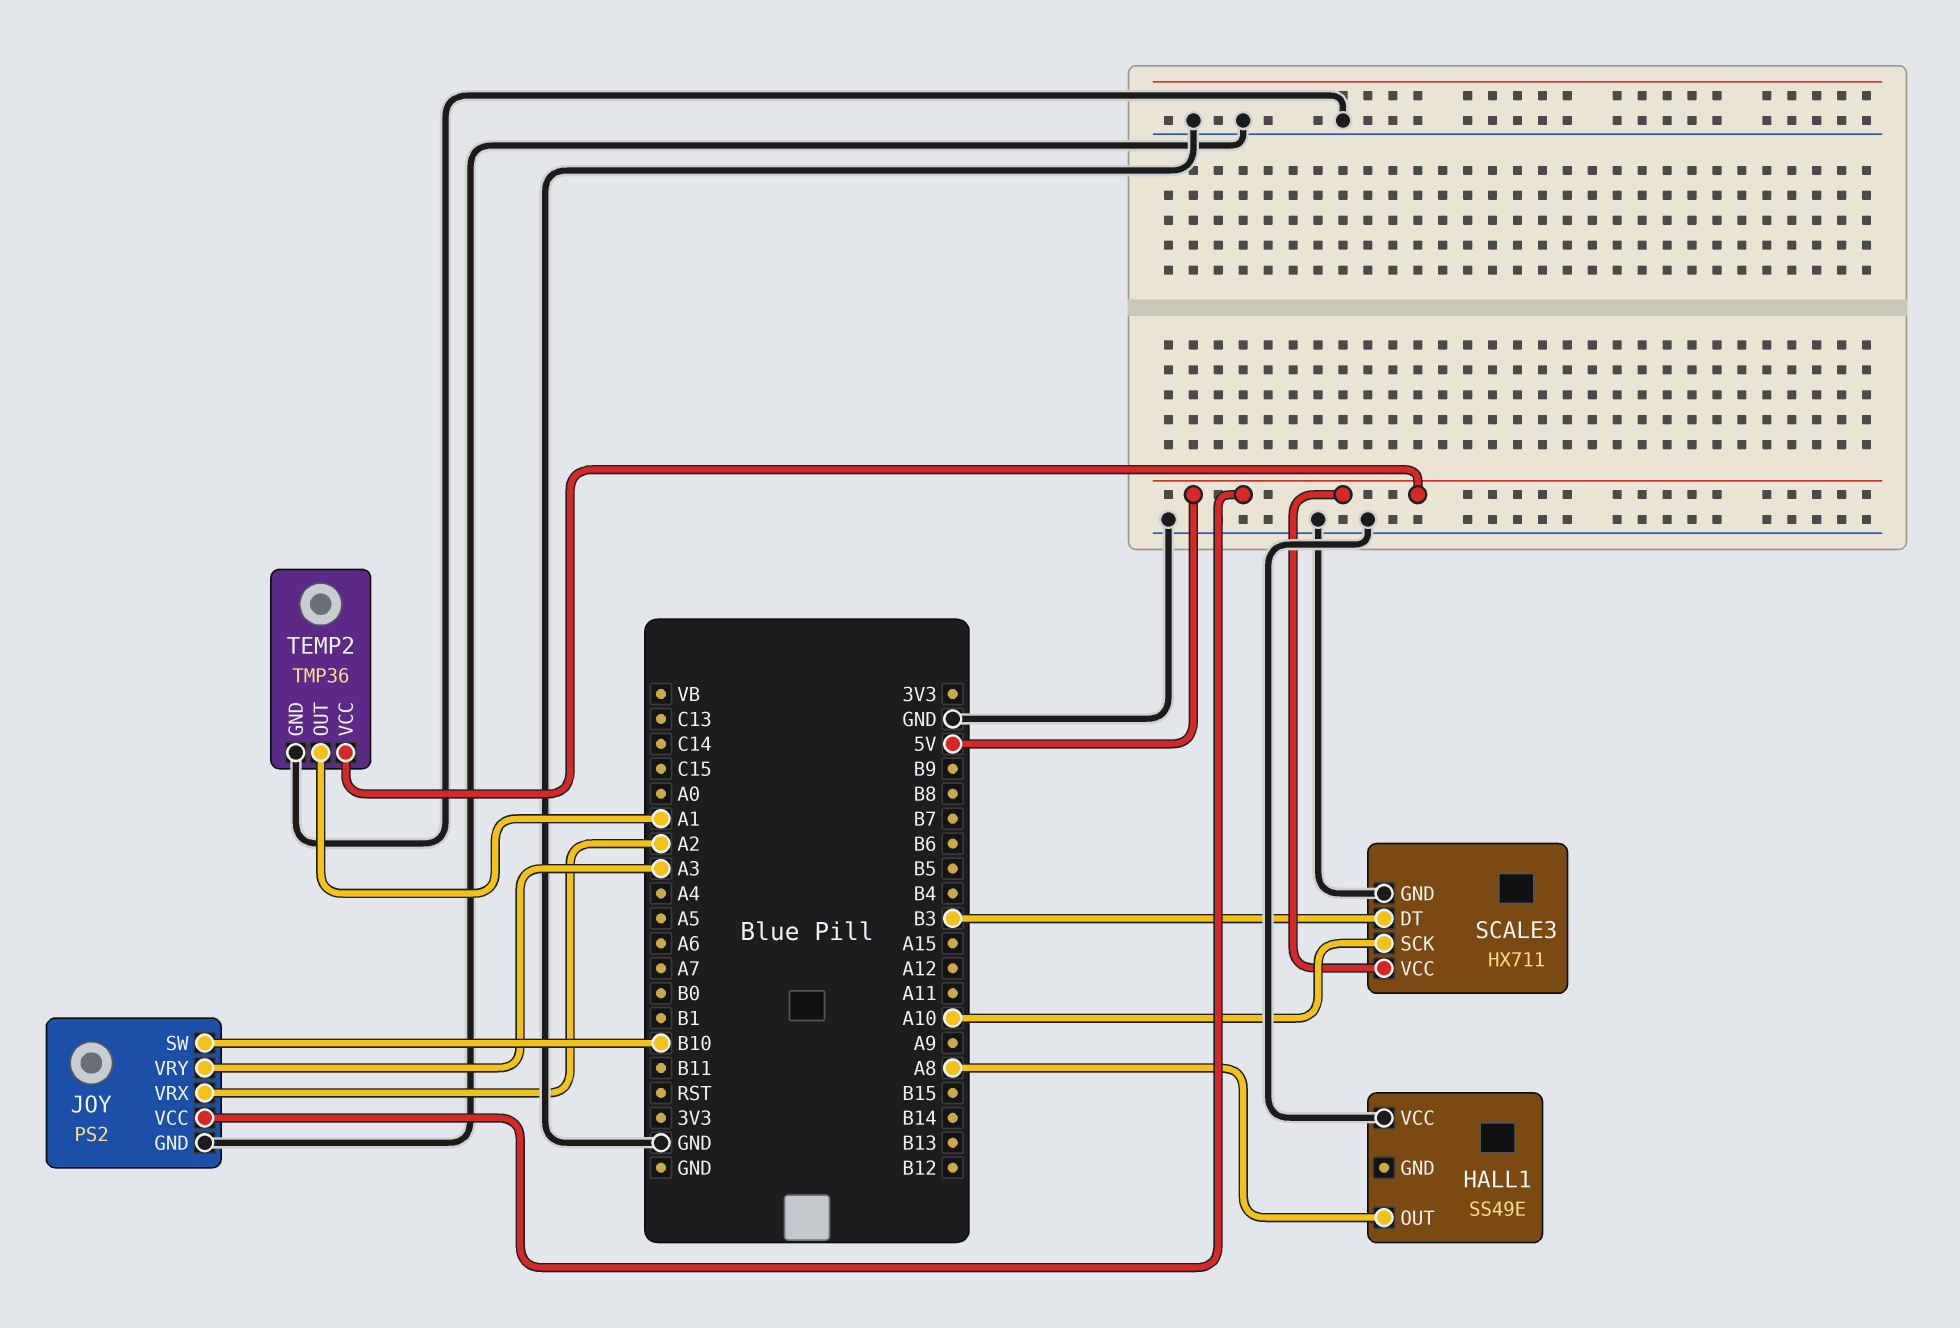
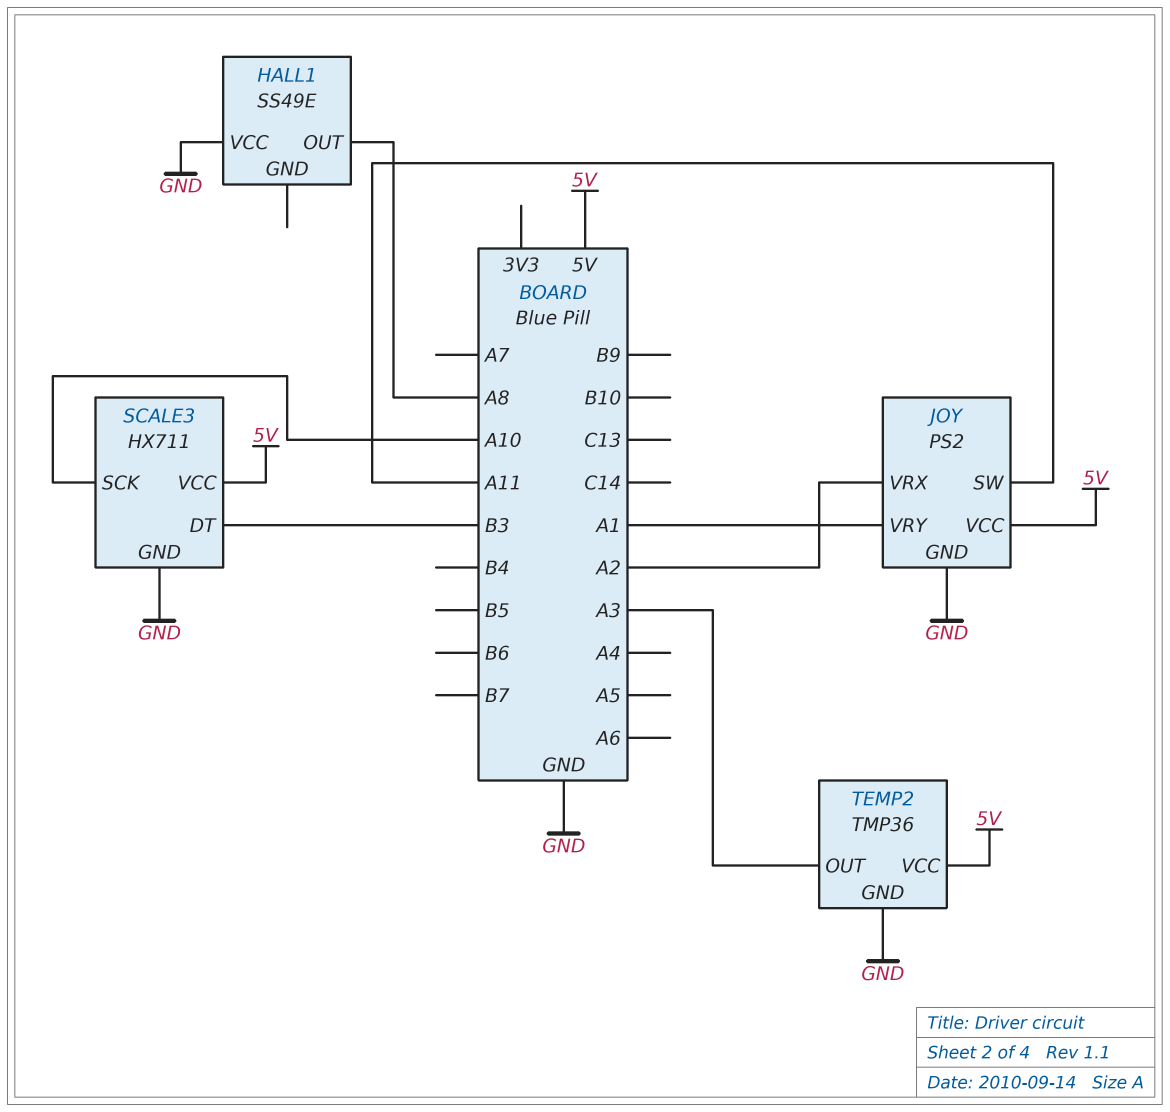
JOY pin SW: B10 -> A11
JOY pin VRY: A3 -> A1
TEMP2 pin OUT: A1 -> A3

